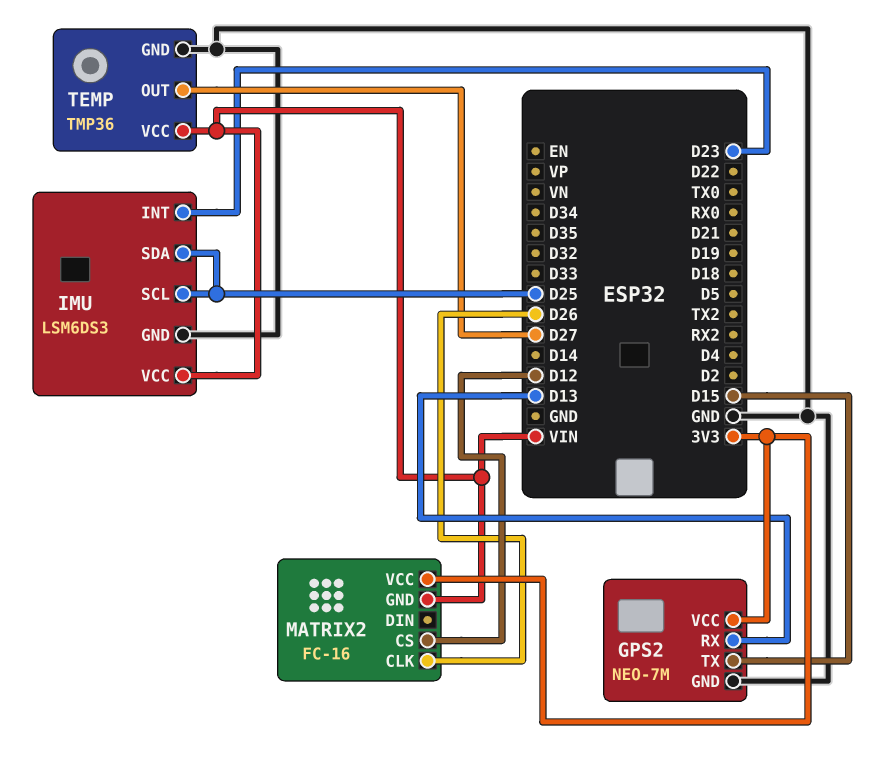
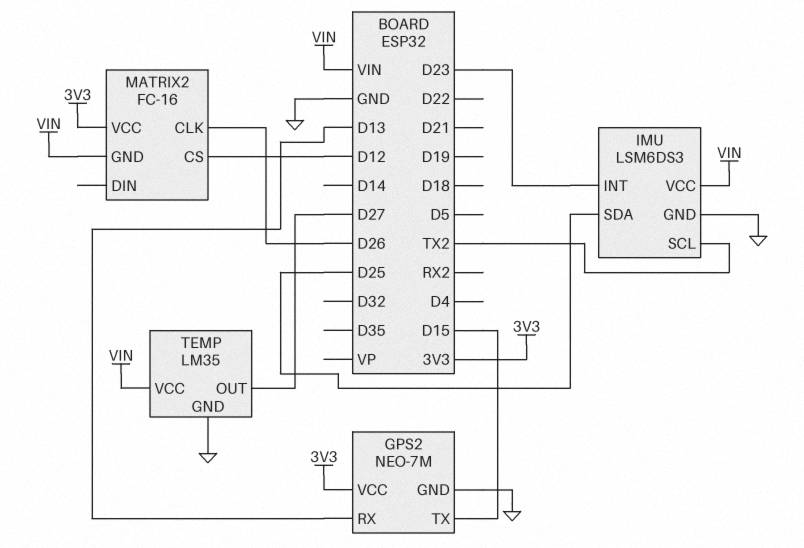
IMU pin SCL: D25 -> TX2
TEMP: TMP36 -> LM35

